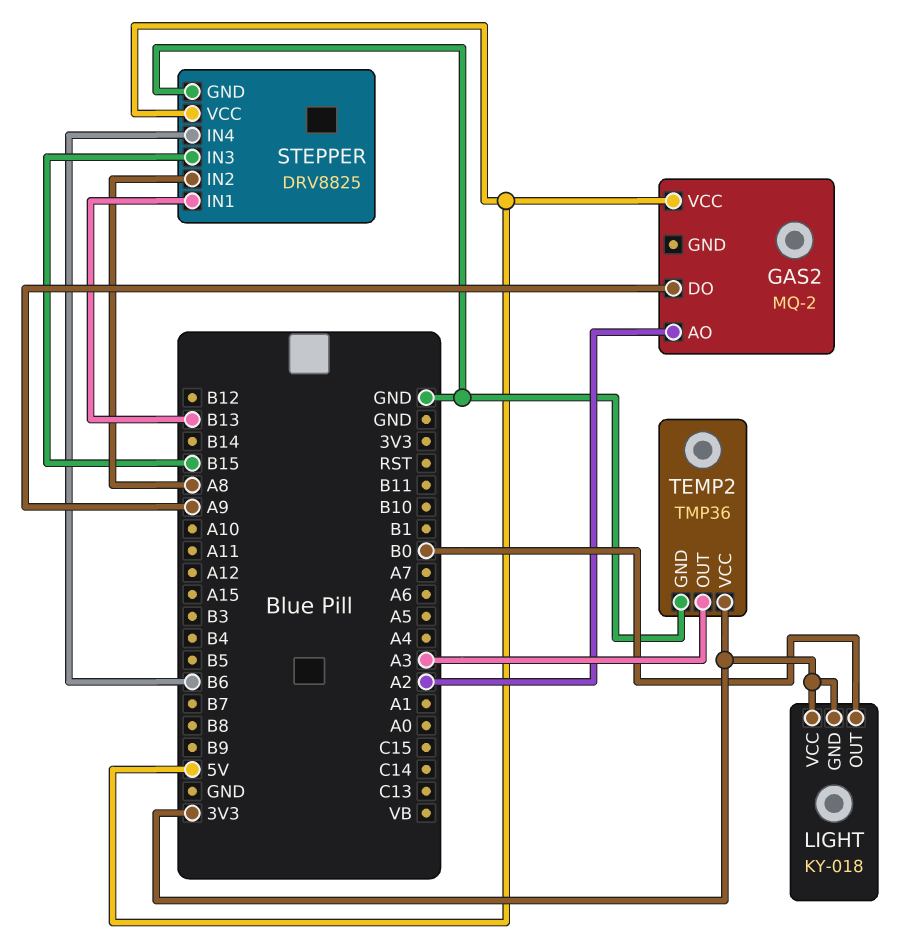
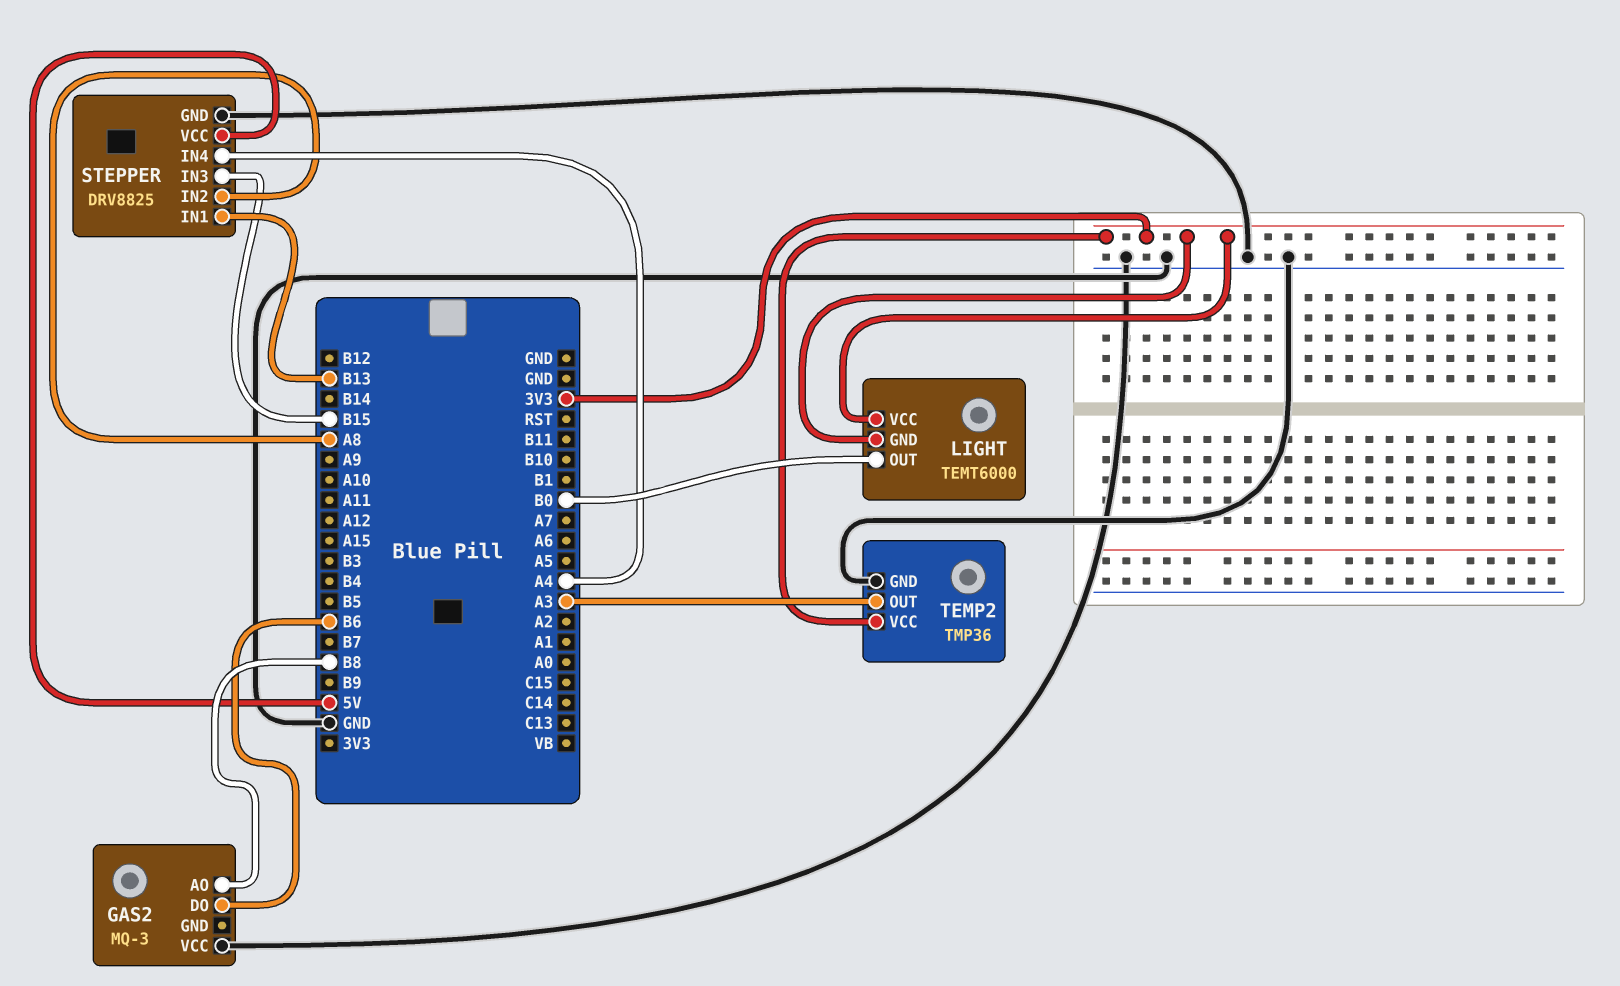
GAS2: MQ-2 -> MQ-3
GAS2 pin AO: A2 -> B8
GAS2 pin DO: A9 -> B6
GAS2 pin VCC: 5V -> GND
LIGHT: KY-018 -> TEMT6000
STEPPER pin IN4: B6 -> A4

